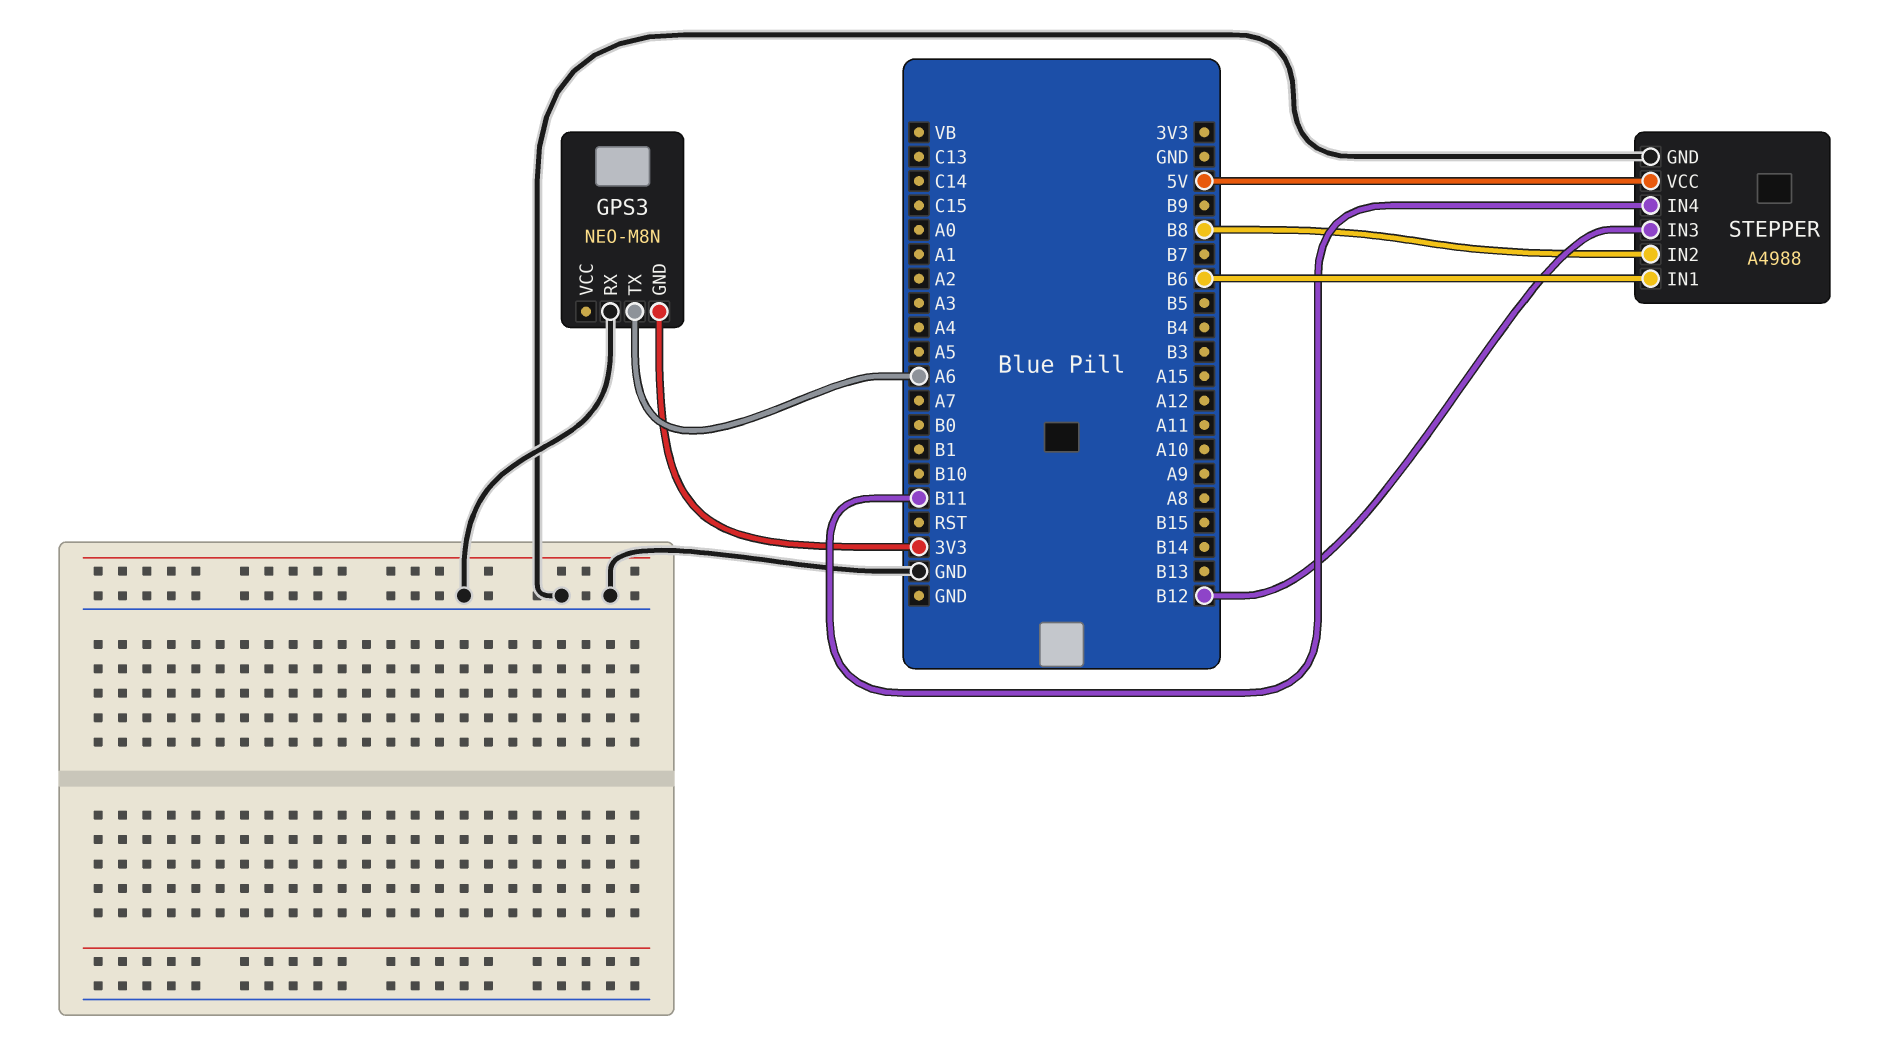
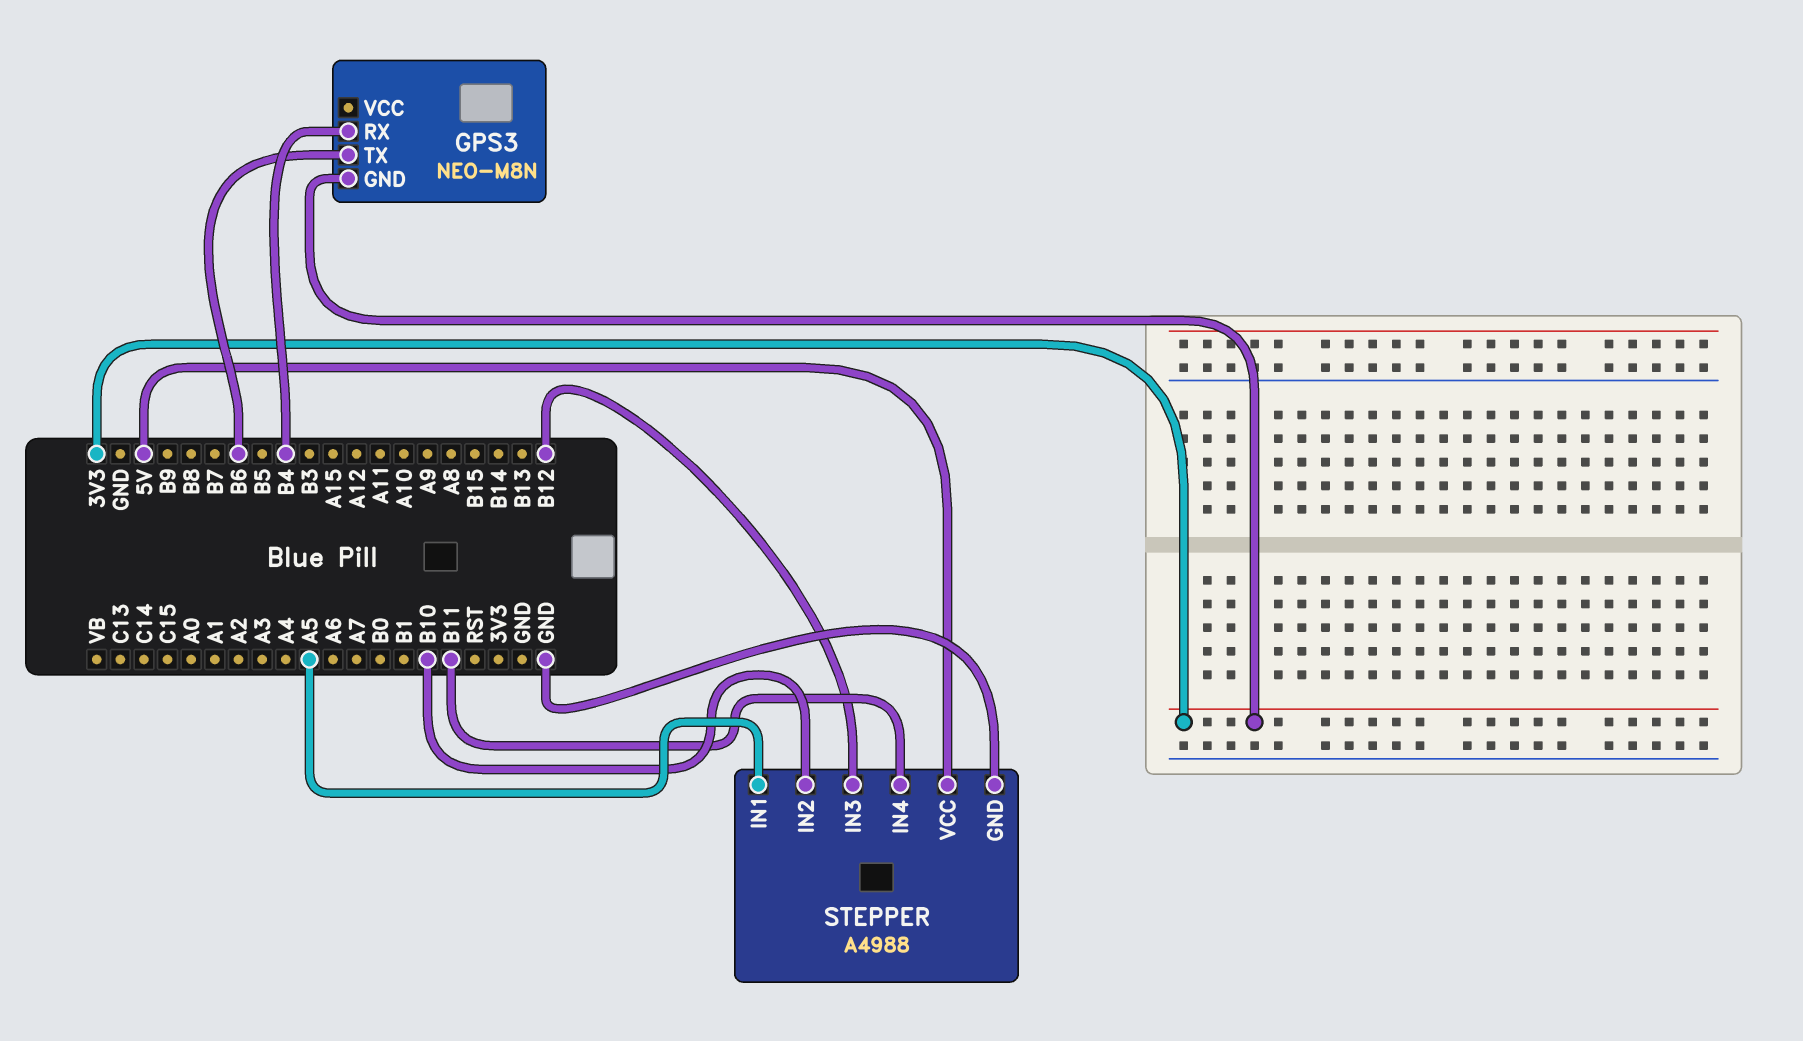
GPS3 pin RX: GND -> B4
GPS3 pin TX: A6 -> B6
STEPPER pin IN1: B6 -> A5
STEPPER pin IN2: B8 -> B10

